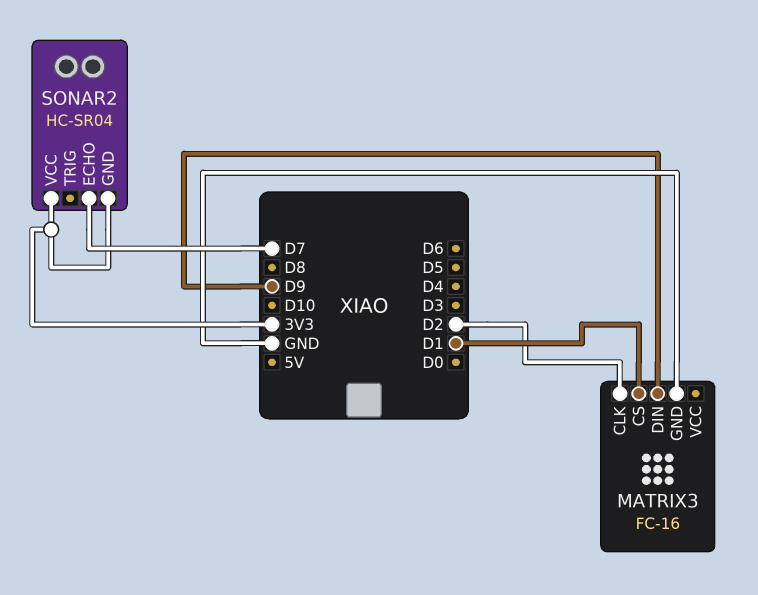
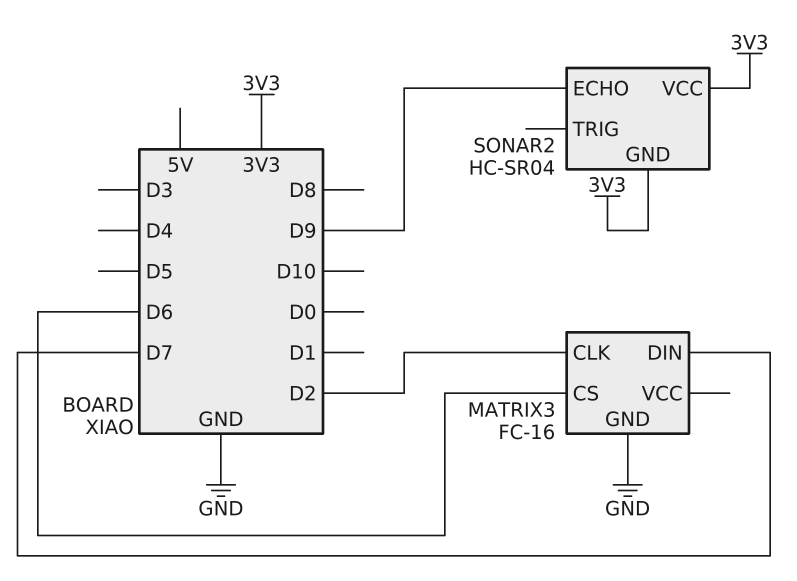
MATRIX3 pin CS: D1 -> D6
MATRIX3 pin DIN: D9 -> D7
SONAR2 pin ECHO: D7 -> D9

